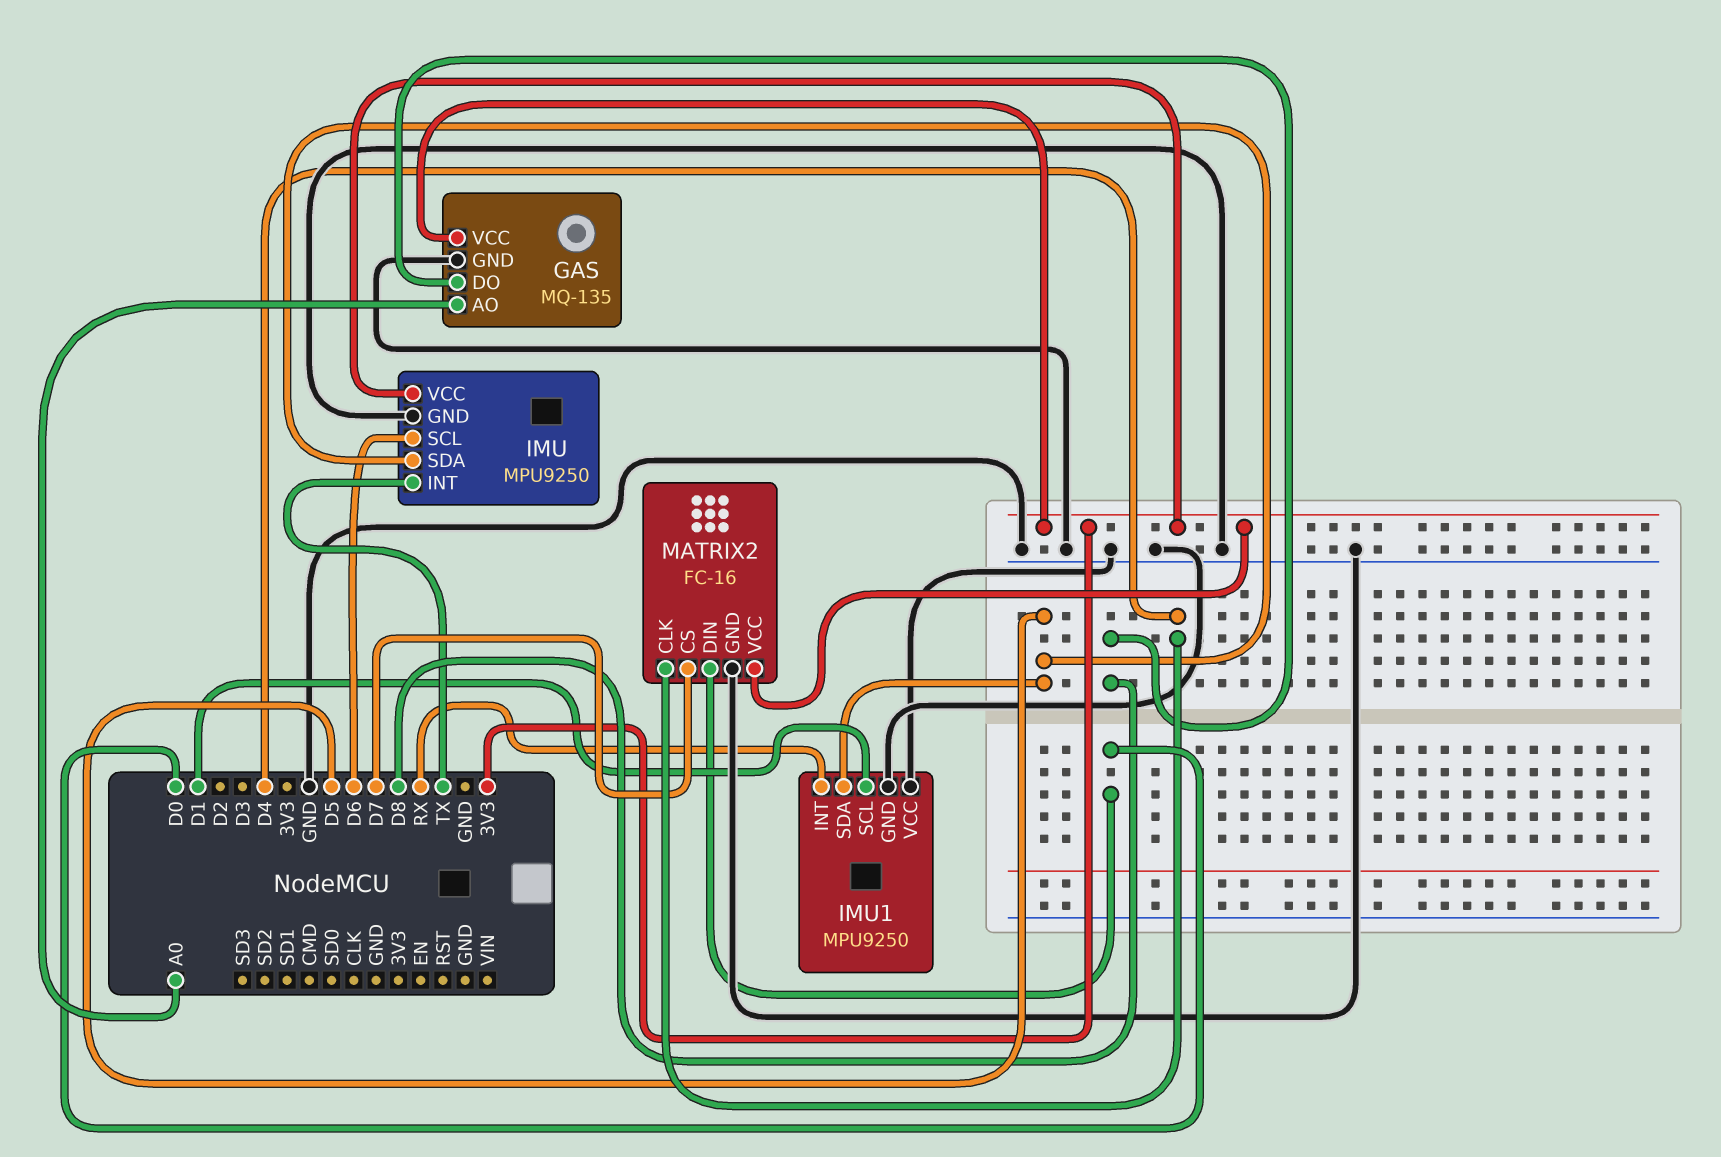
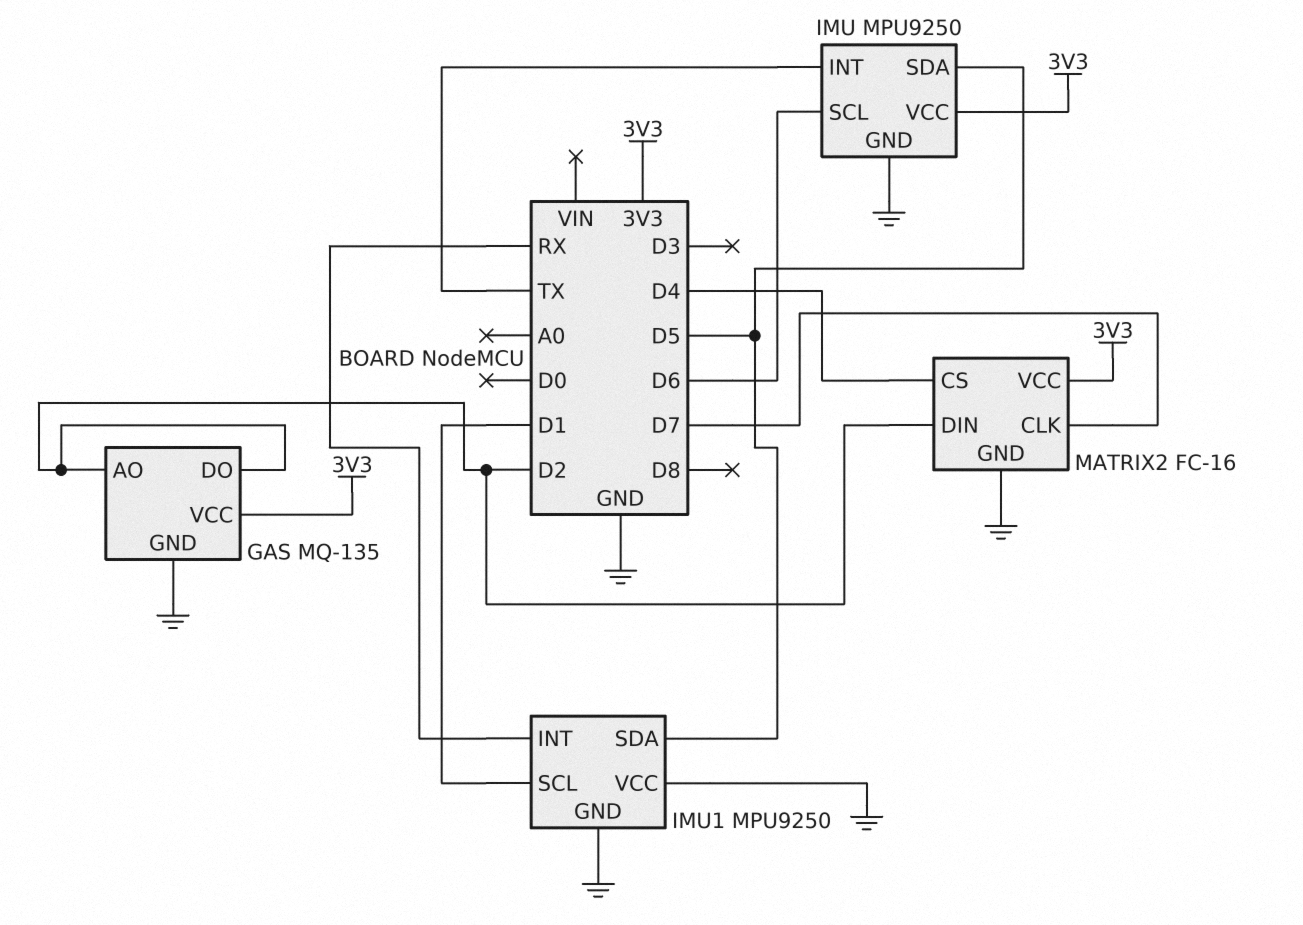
GAS pin AO: A0 -> D2
GAS pin DO: D8 -> D2
MATRIX2 pin CLK: D4 -> D7
MATRIX2 pin CS: D7 -> D4
MATRIX2 pin DIN: D0 -> D2

